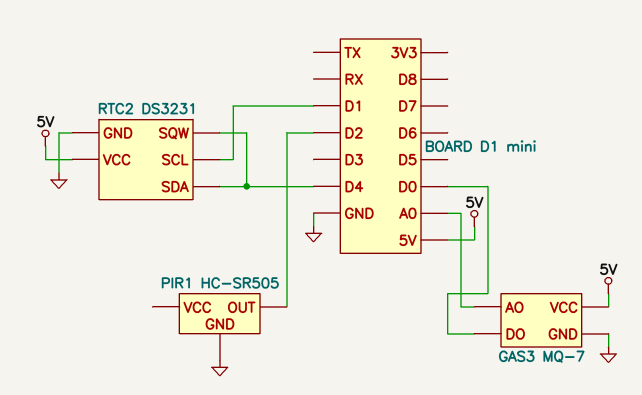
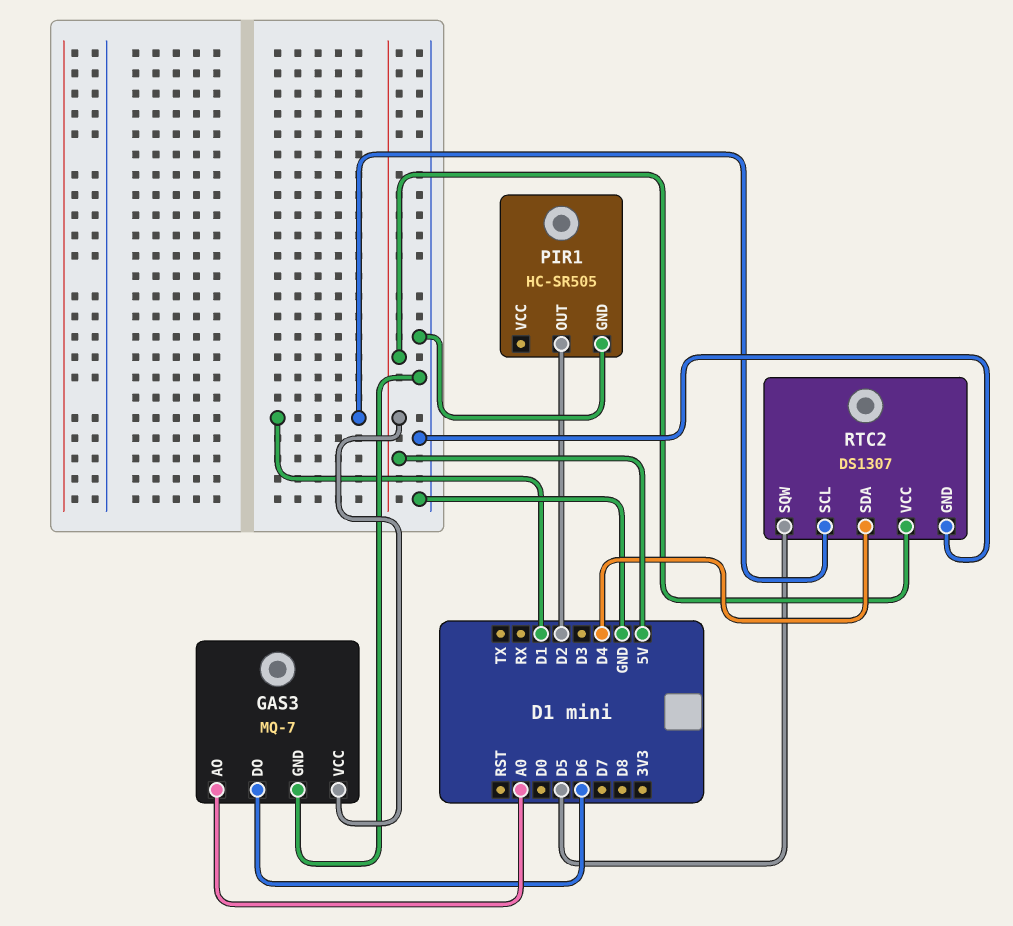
GAS3 pin DO: D0 -> D6
RTC2: DS3231 -> DS1307
RTC2 pin SQW: D4 -> D5

